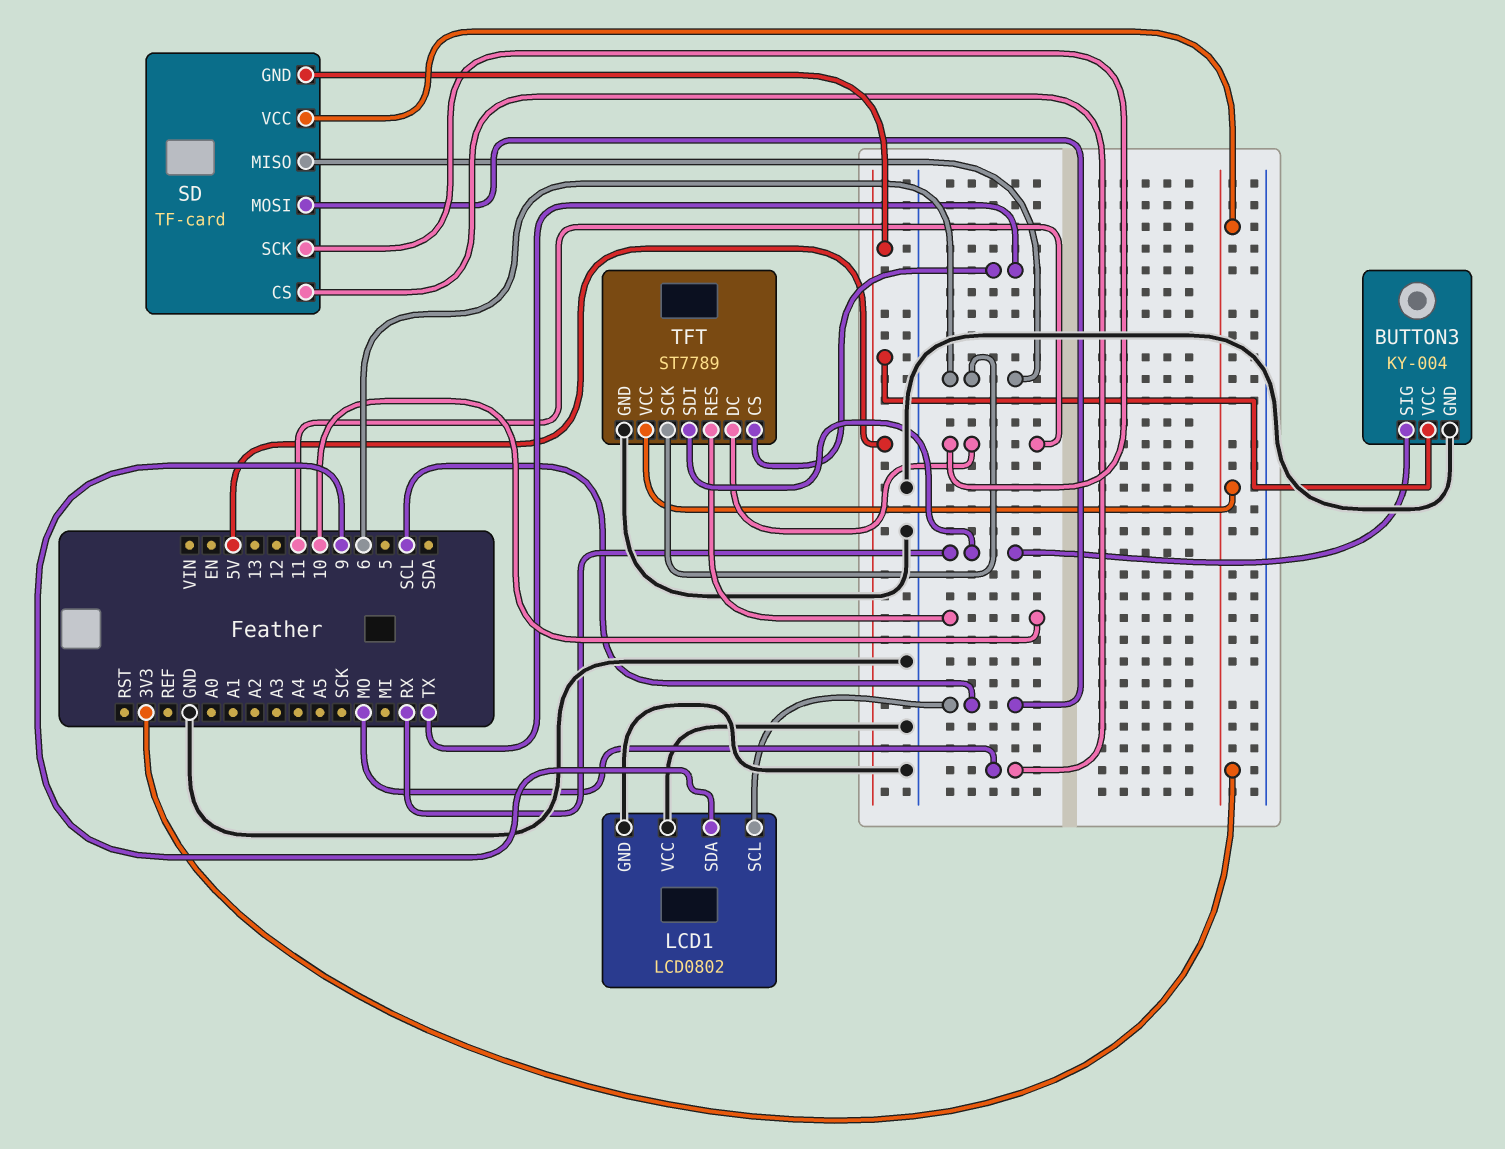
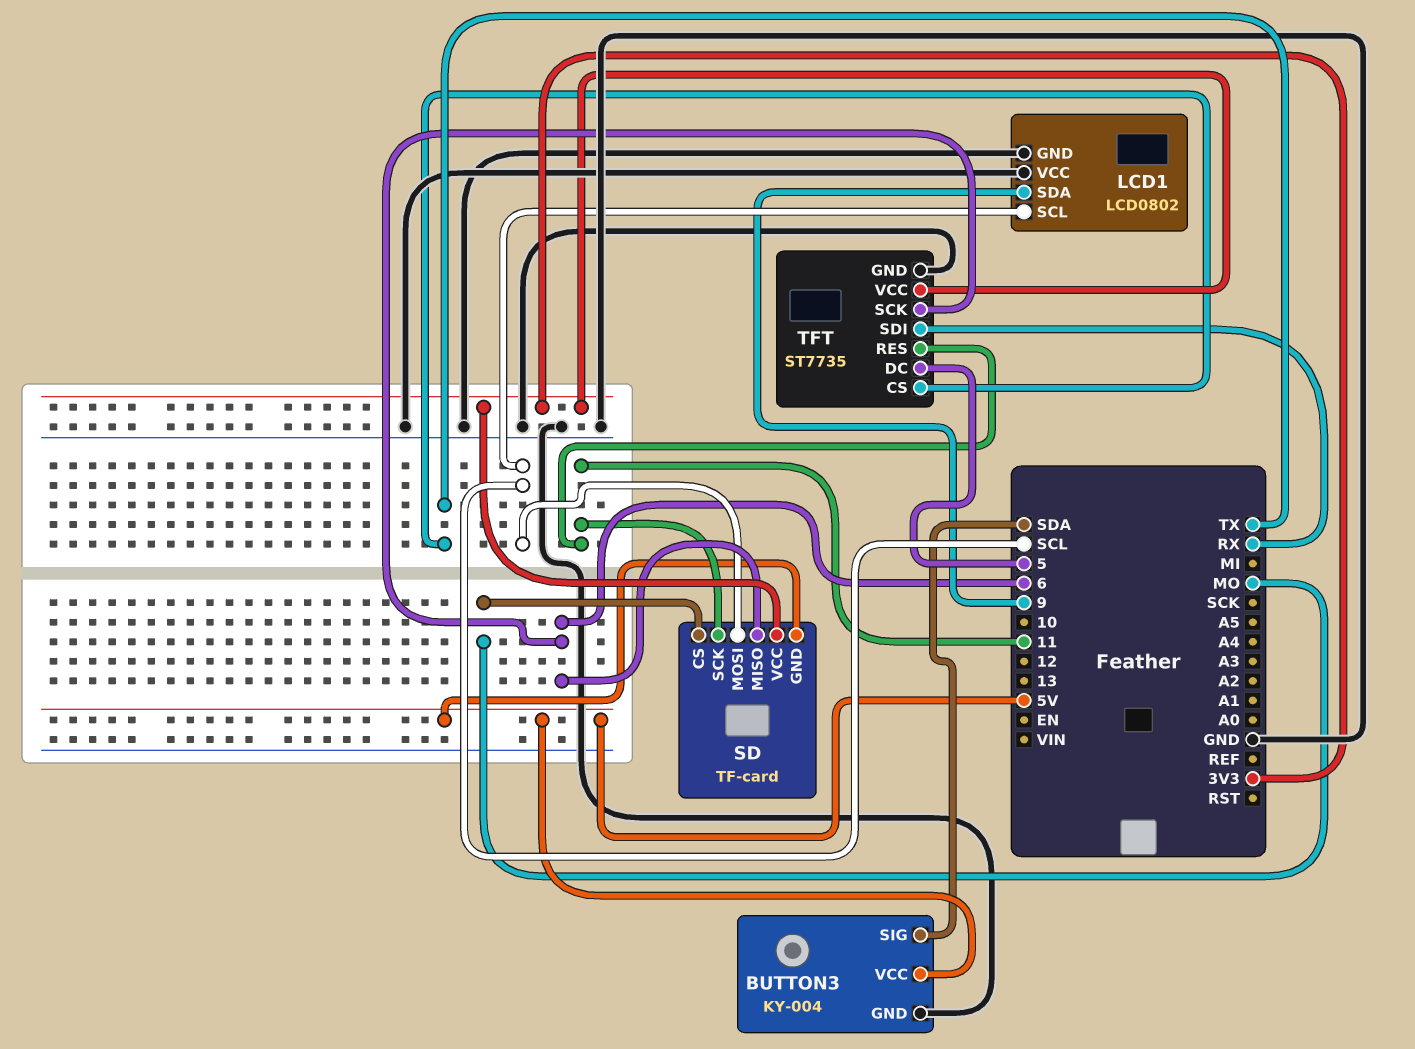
BUTTON3 pin SIG: RX -> SDA
TFT: ST7789 -> ST7735
TFT pin DC: 11 -> 5
TFT pin RES: 10 -> 11

